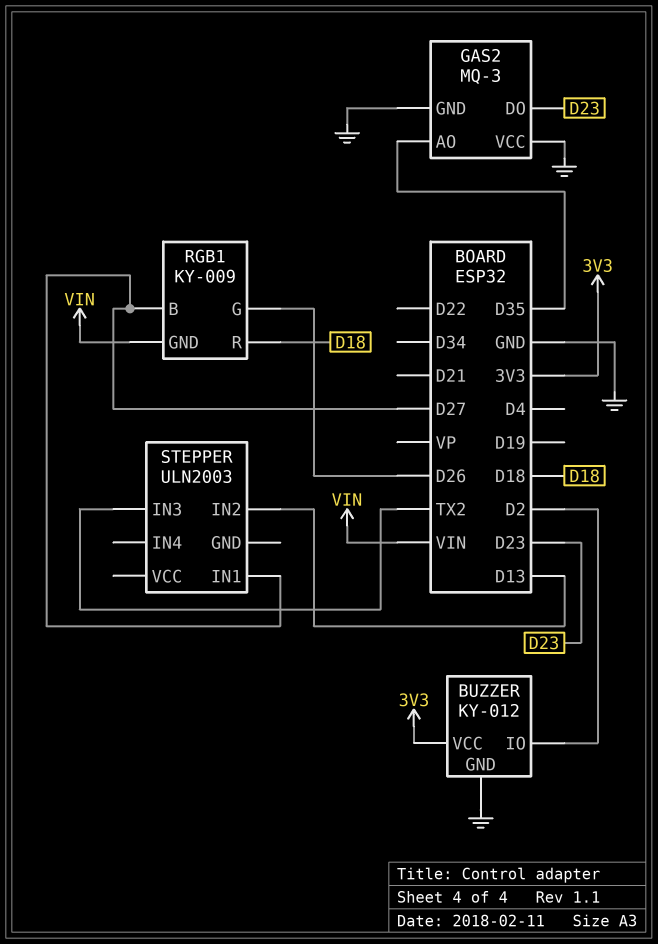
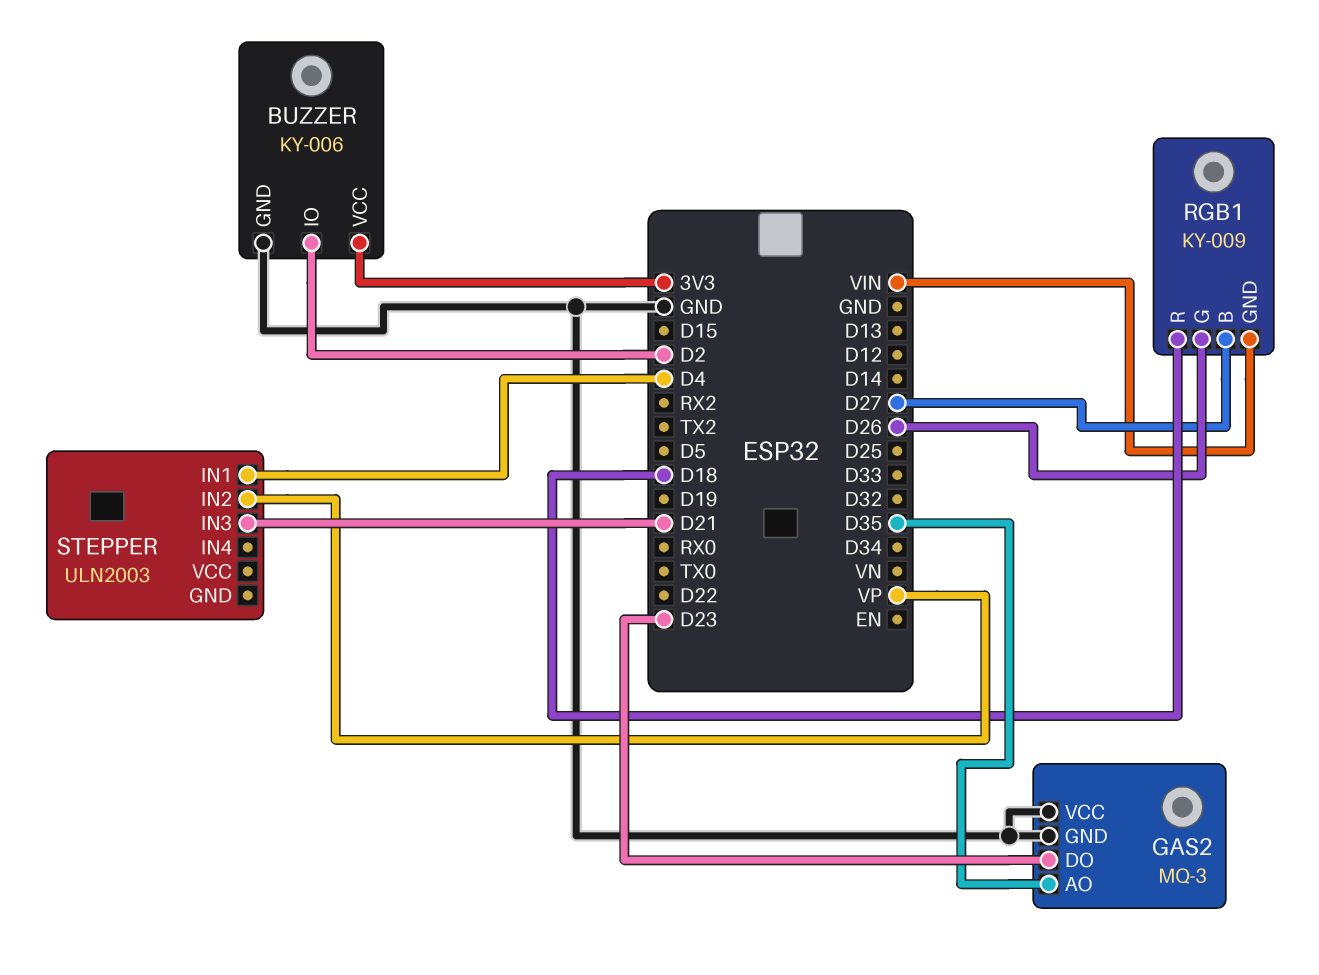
BUZZER: KY-012 -> KY-006
STEPPER pin IN1: D27 -> D4
STEPPER pin IN2: D13 -> VP
STEPPER pin IN3: TX2 -> D21

